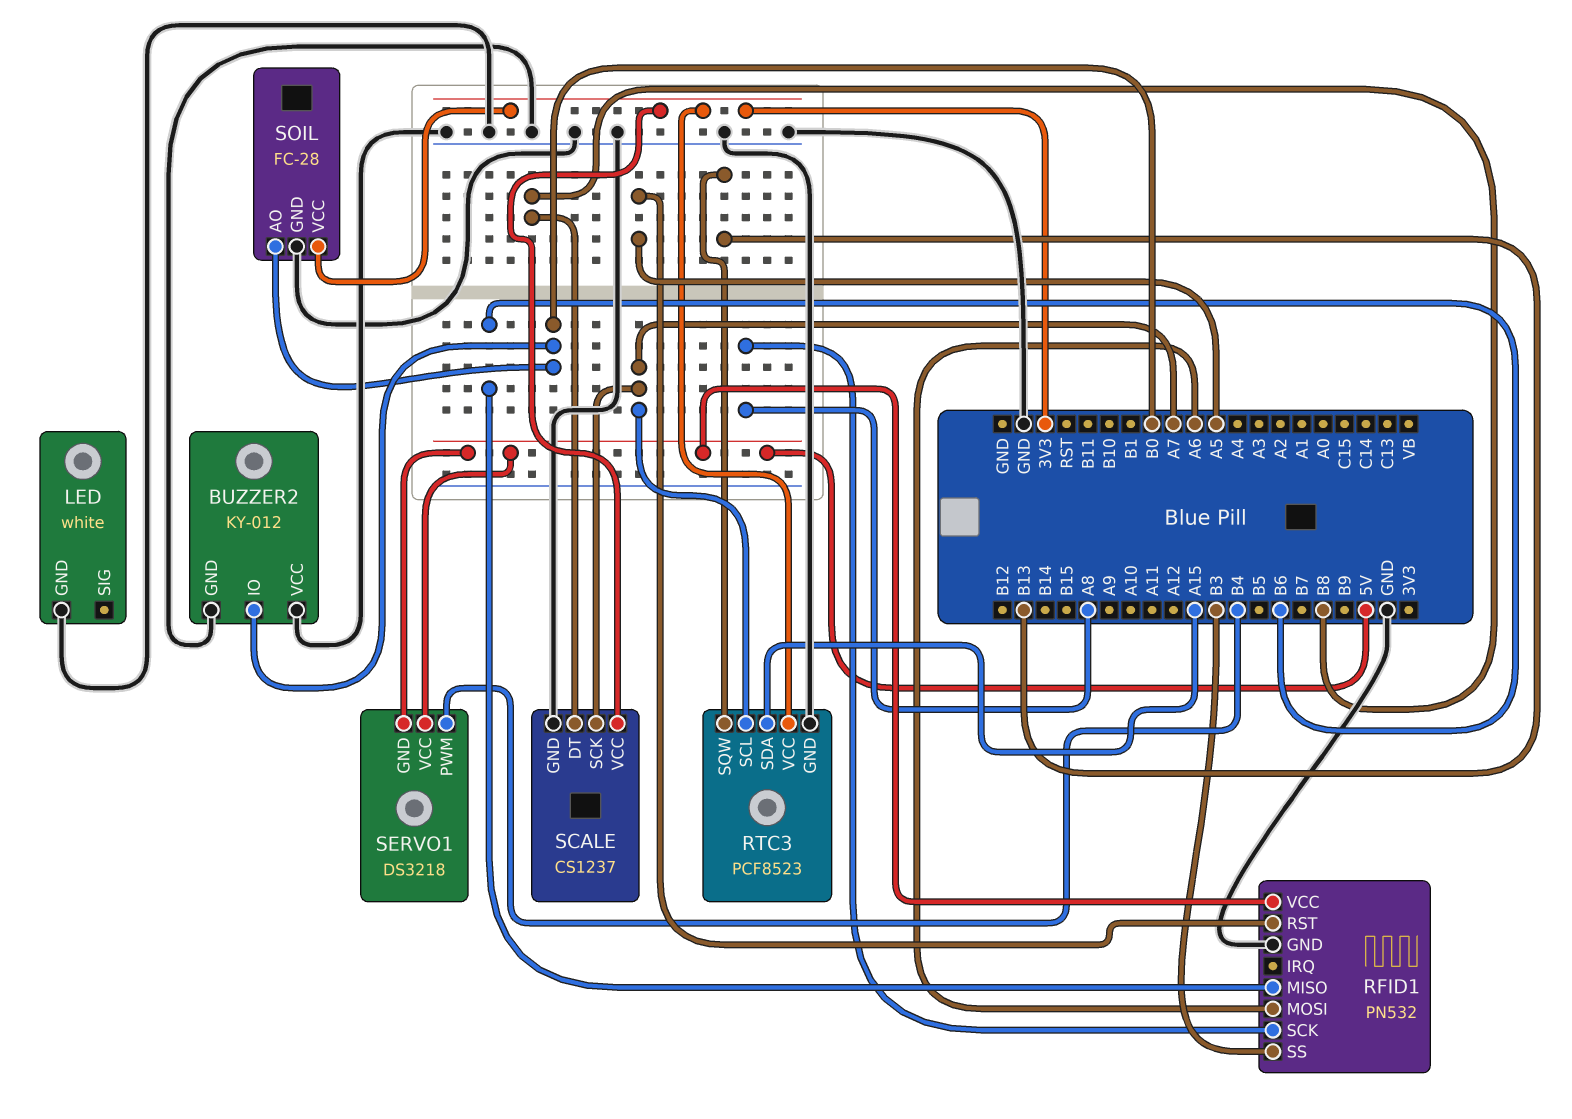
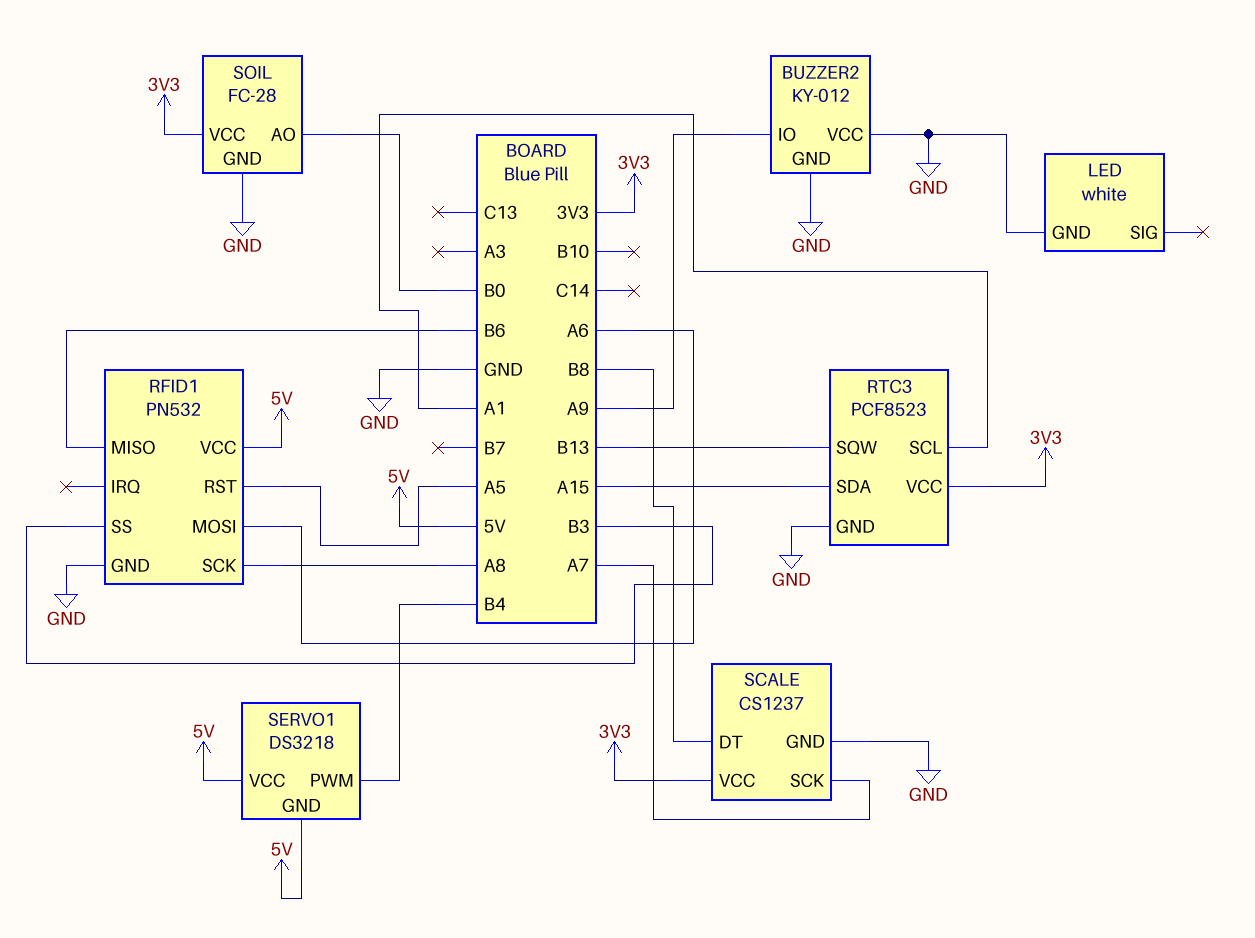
BUZZER2 pin IO: B0 -> A9
RTC3 pin SCL: A7 -> A1

